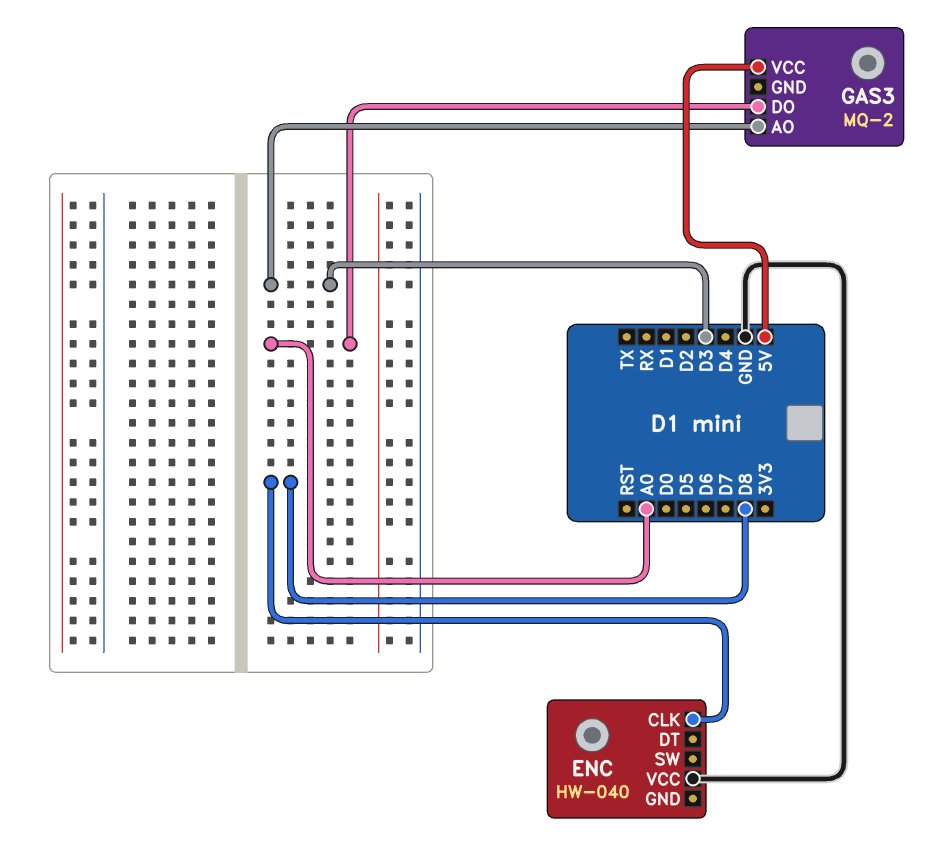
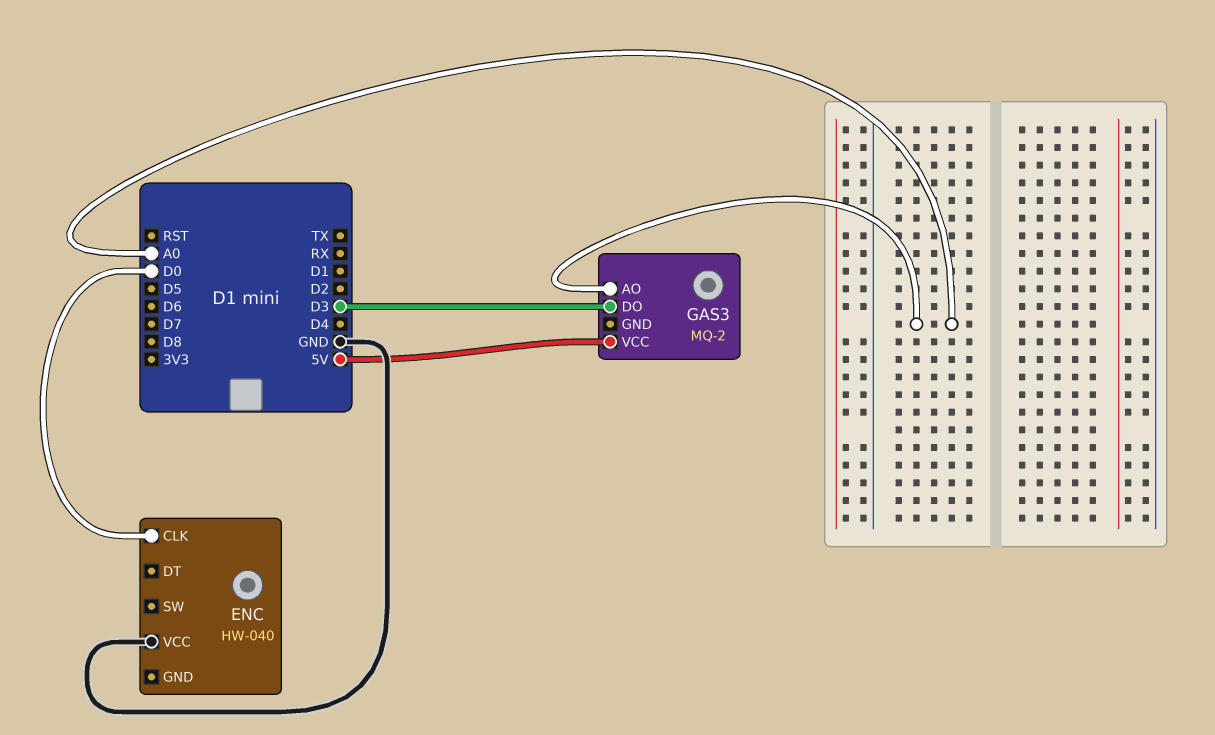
ENC pin CLK: D8 -> D0
GAS3 pin AO: D3 -> A0
GAS3 pin DO: A0 -> D3

